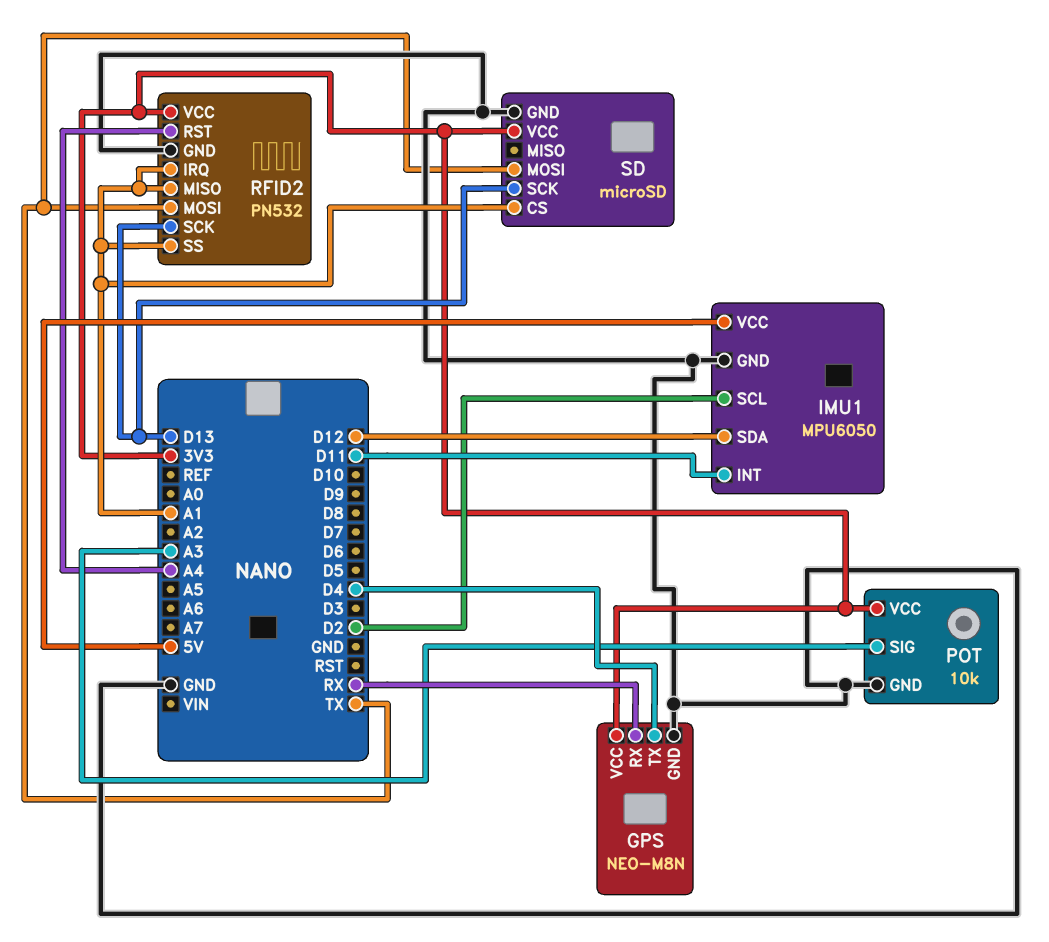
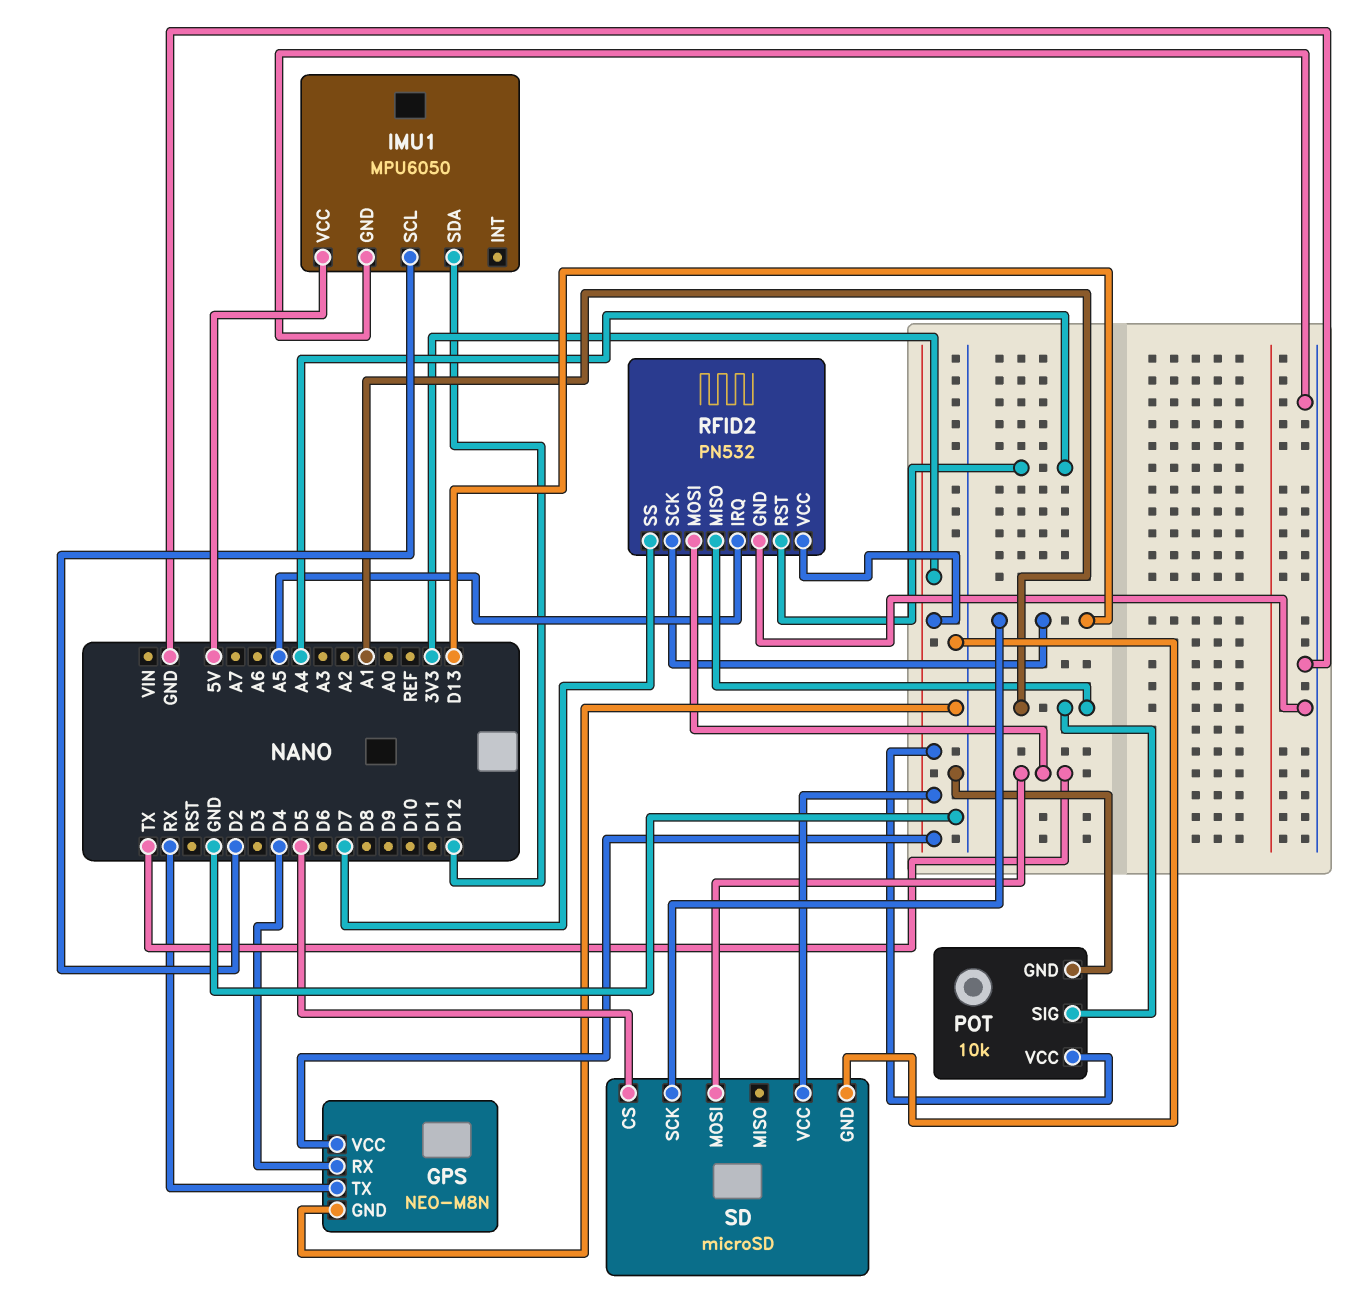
GPS pin RX: RX -> D4
GPS pin TX: D4 -> RX
IMU1 pin INT: D11 -> none
POT pin SIG: A3 -> A1
RFID2 pin IRQ: A1 -> A5
RFID2 pin SS: A1 -> D7
SD pin CS: A1 -> D5

